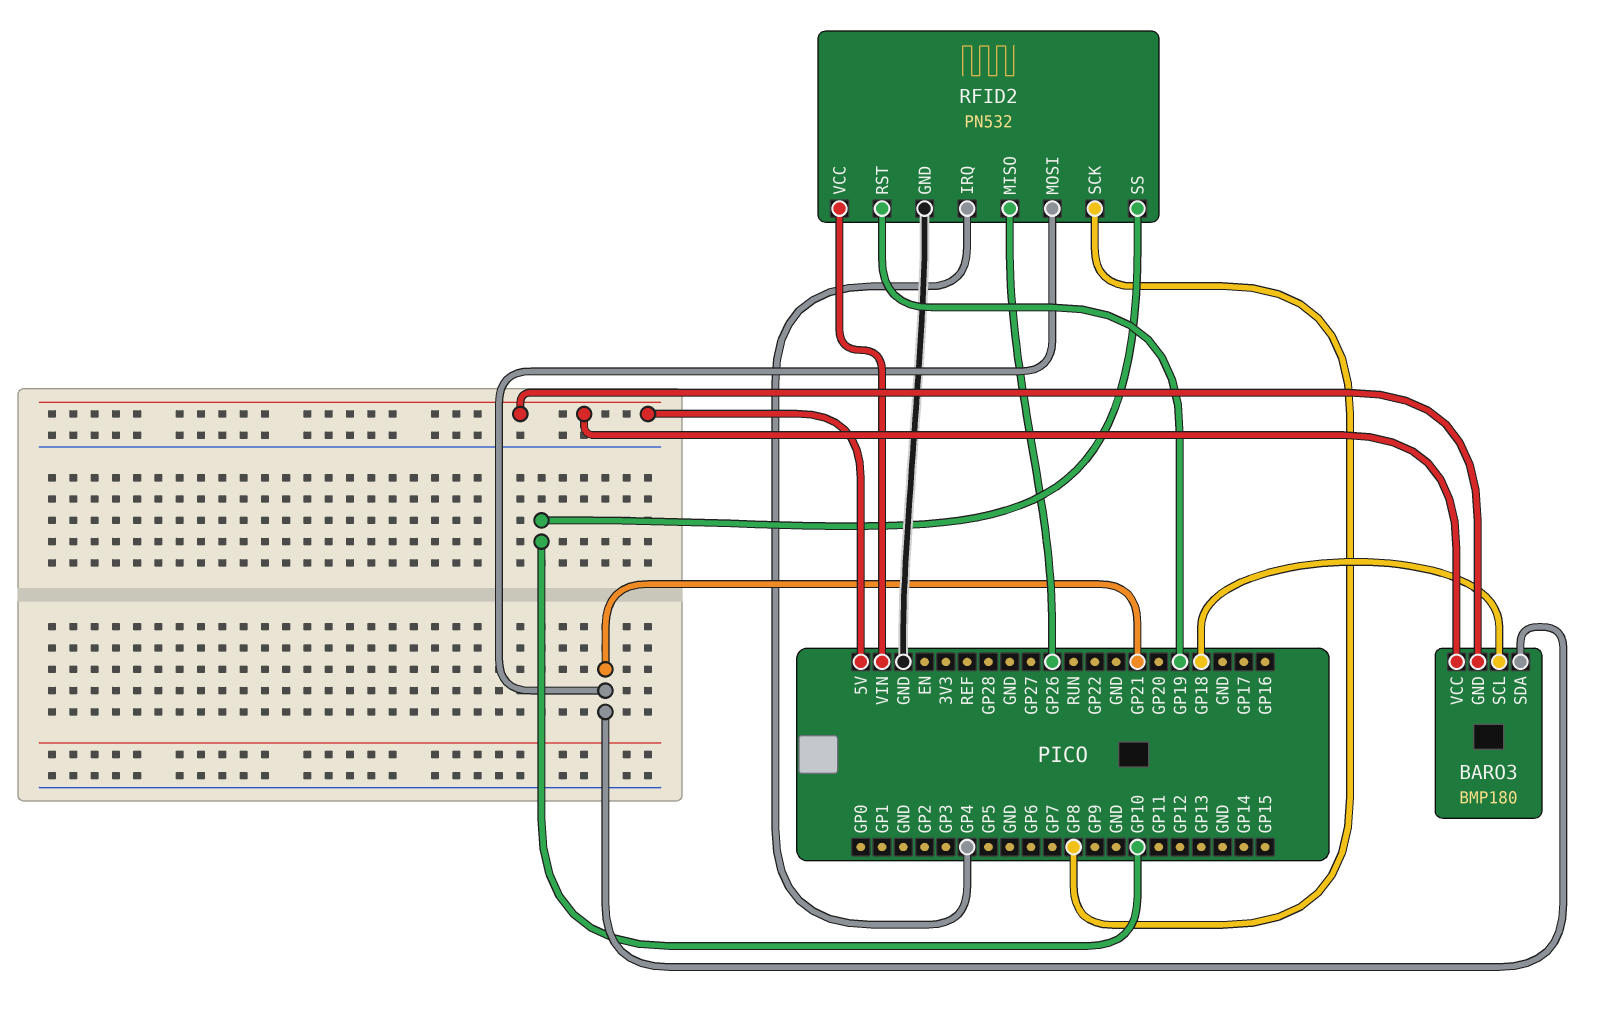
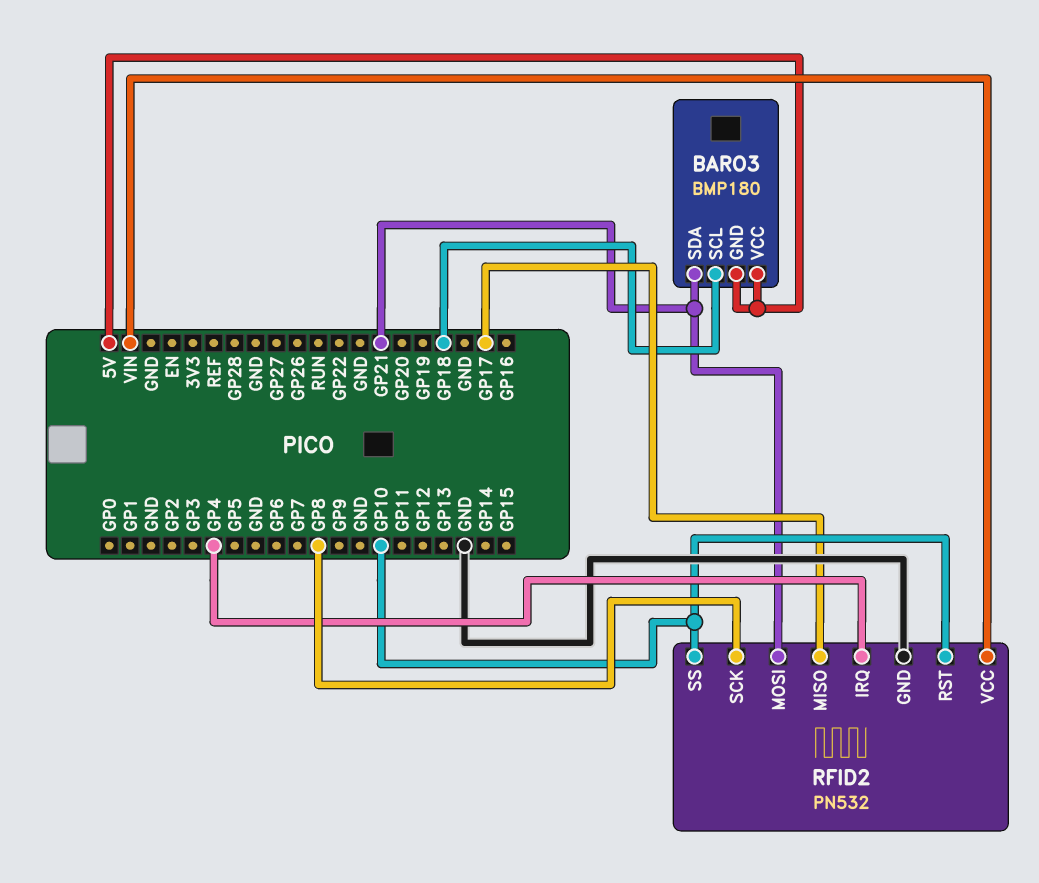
RFID2 pin MISO: GP26 -> GP17
RFID2 pin RST: GP19 -> GP10

